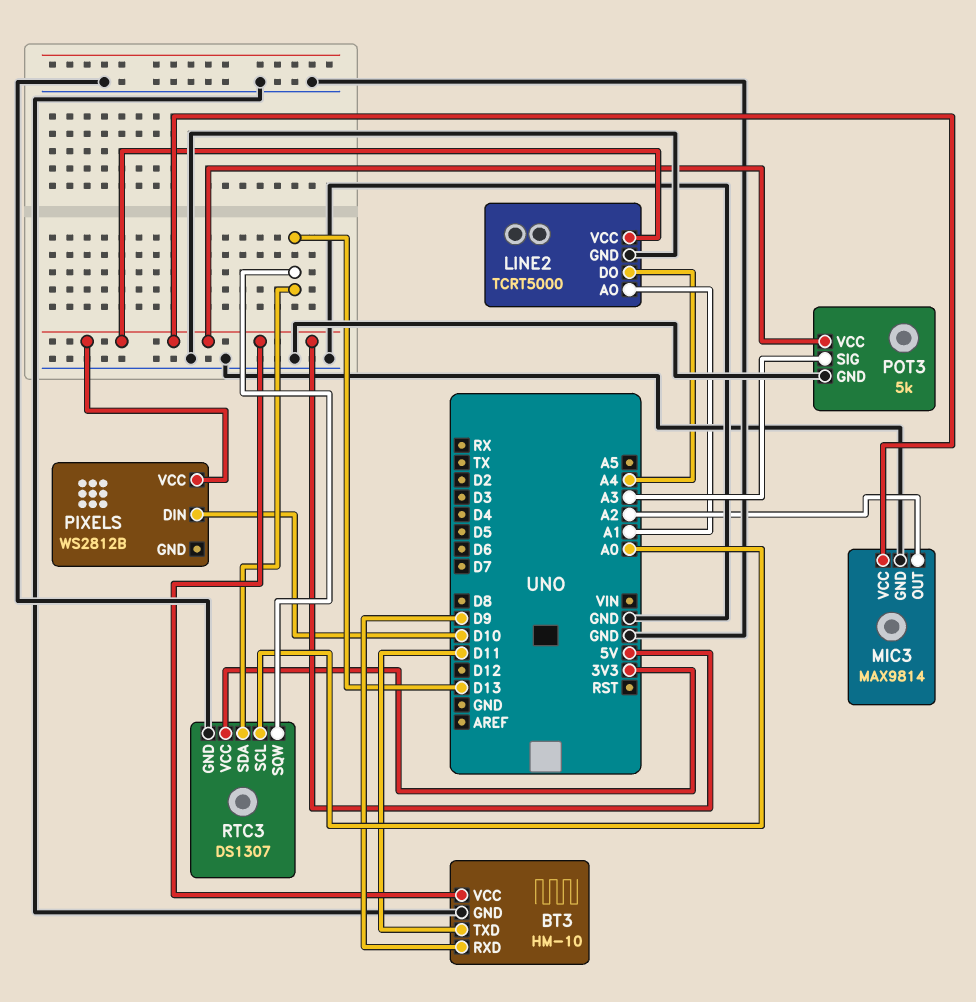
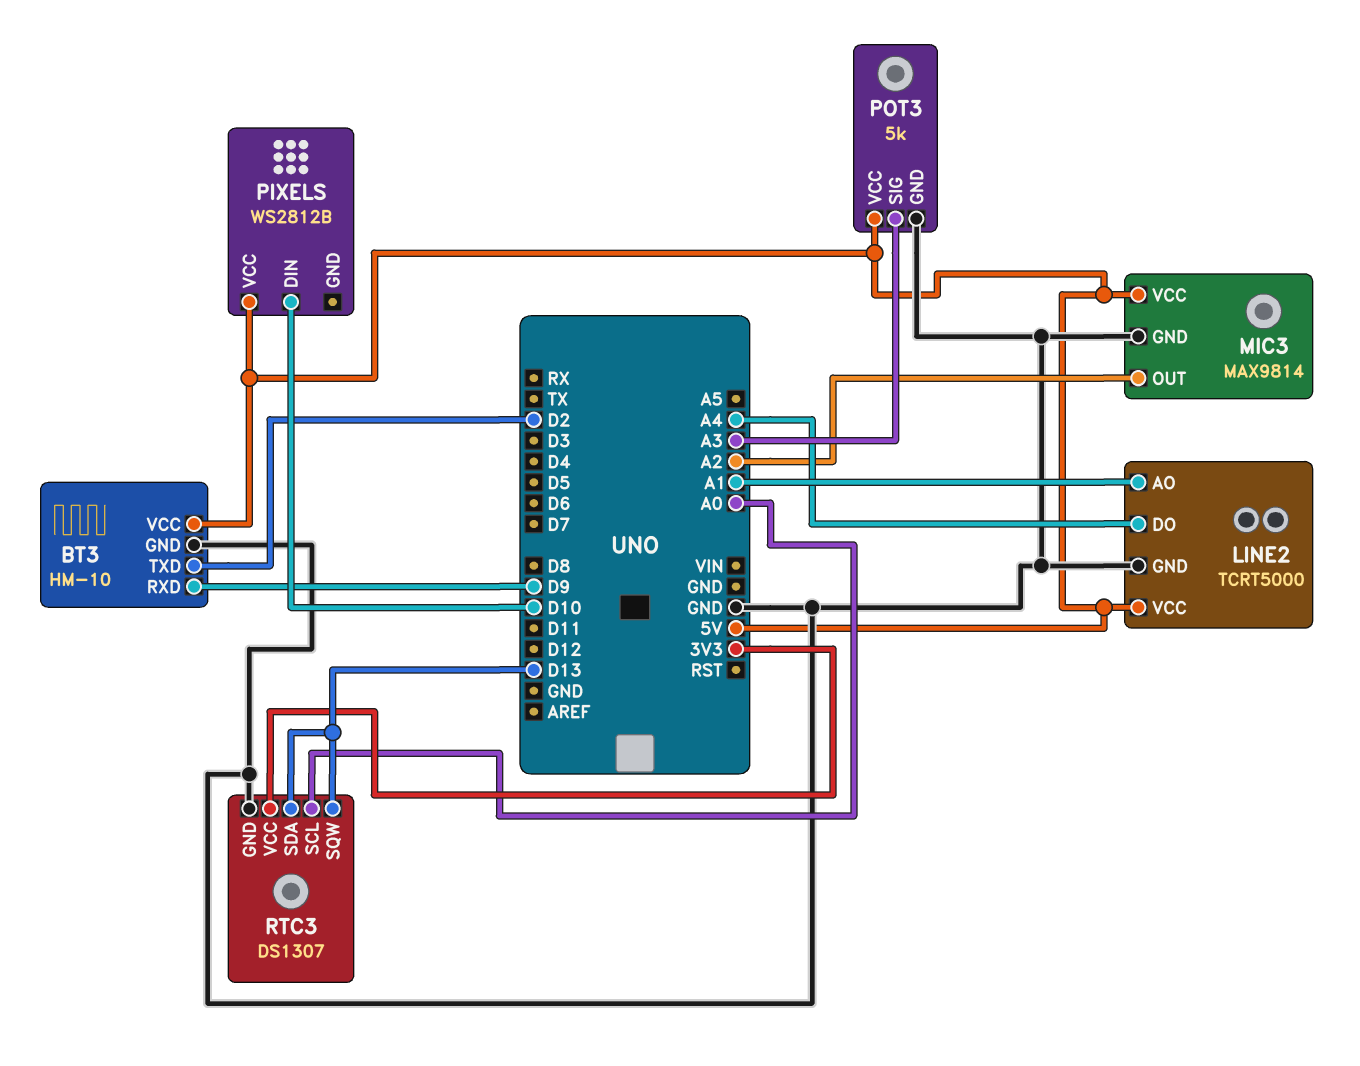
BT3 pin TXD: D11 -> D2

